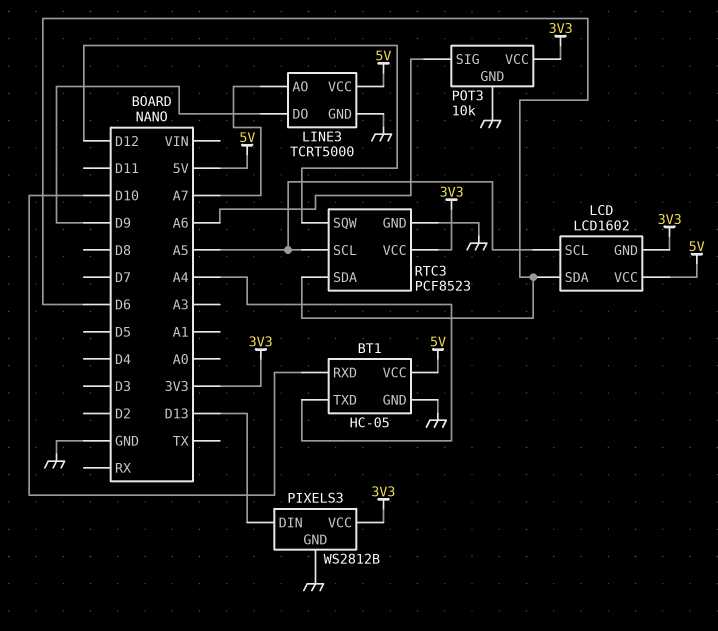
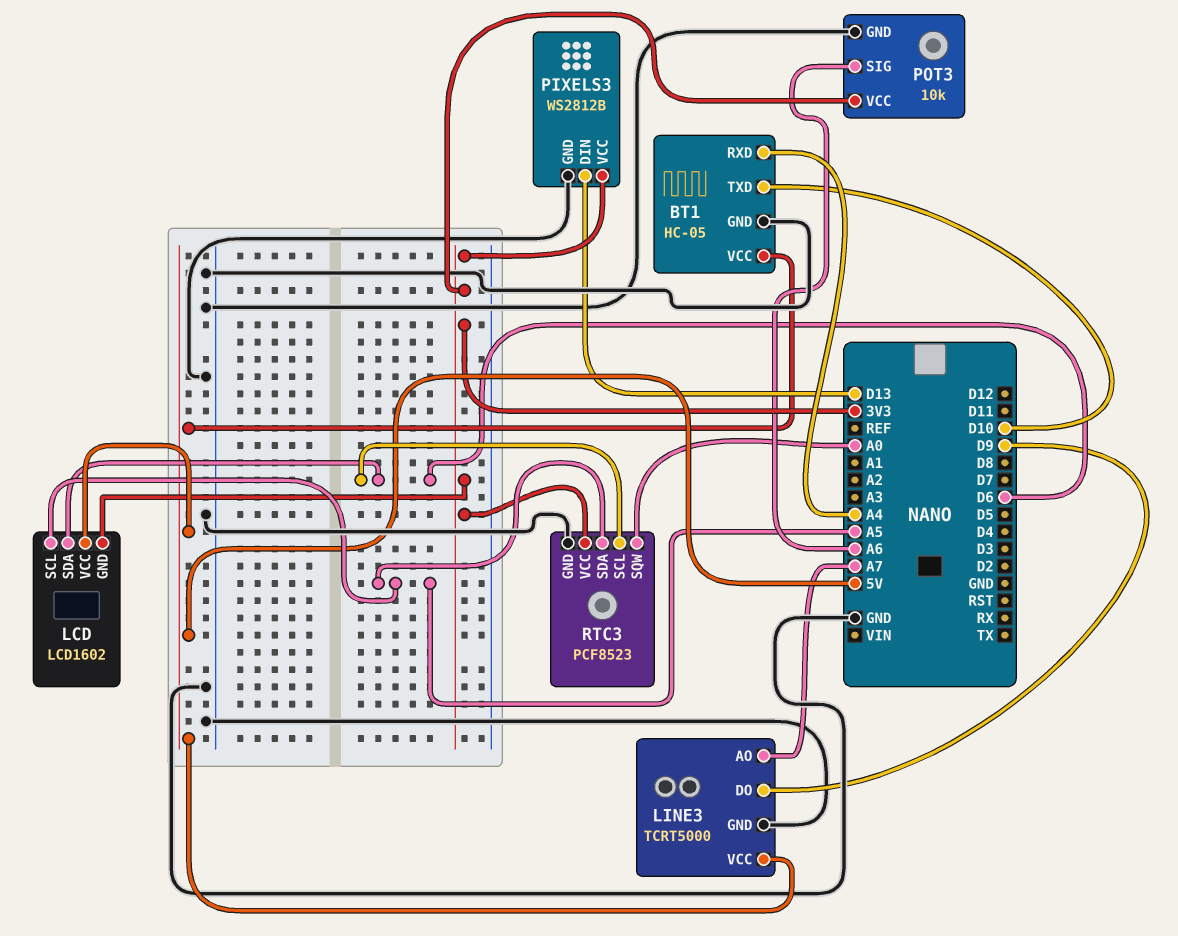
BT1 pin RXD: D10 -> A4
BT1 pin TXD: A4 -> D10
RTC3 pin SCL: A5 -> D6
RTC3 pin SDA: D6 -> A5
RTC3 pin SQW: D12 -> A0

